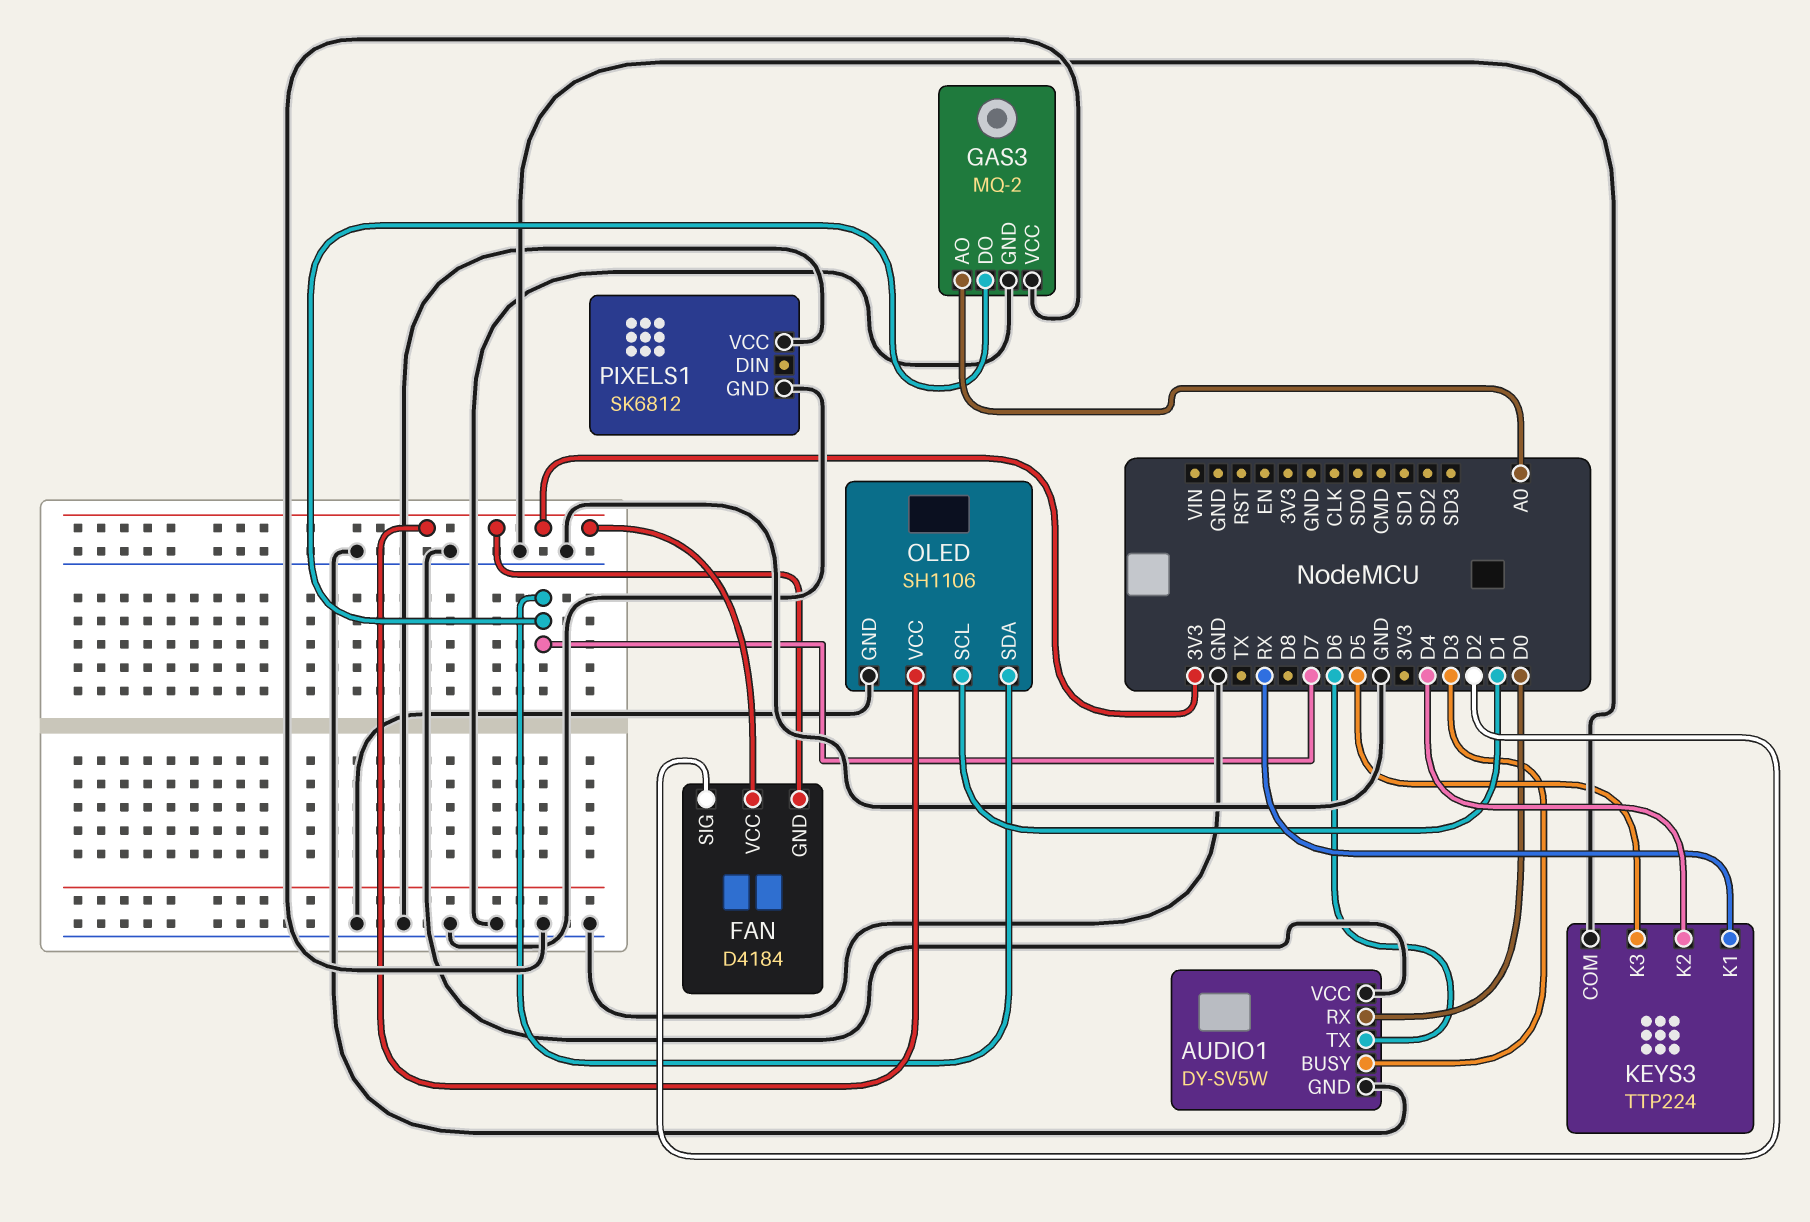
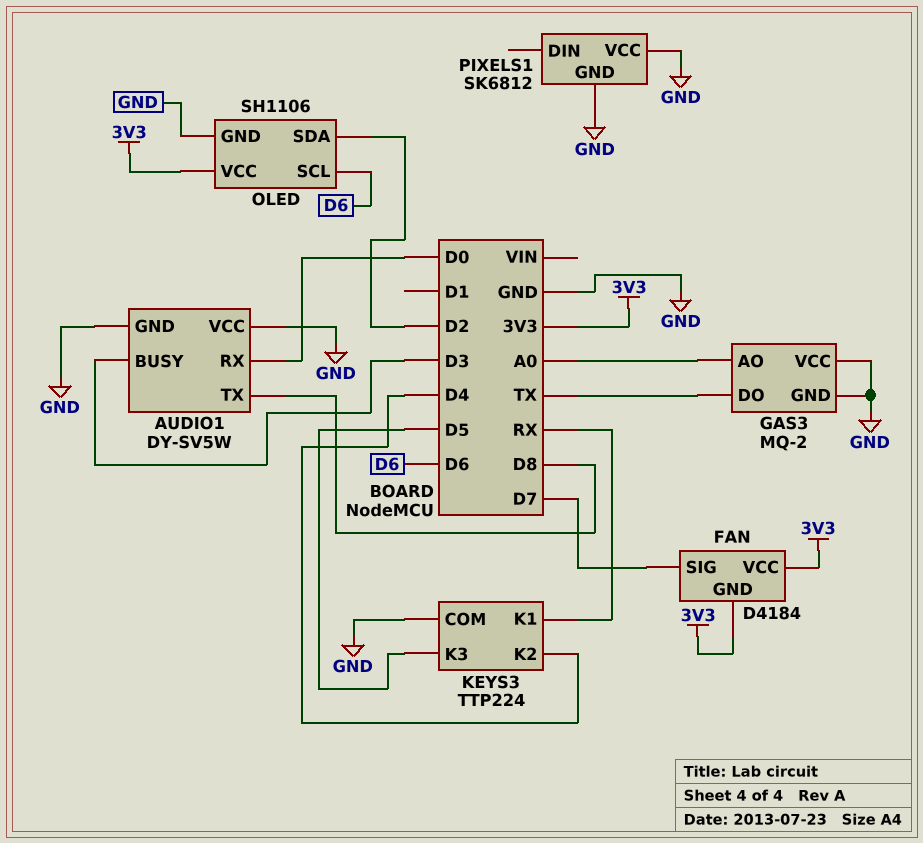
AUDIO1 pin TX: D6 -> D8
FAN pin SIG: D2 -> D7
GAS3 pin DO: D7 -> TX
OLED pin SCL: D1 -> D6
OLED pin SDA: D7 -> D2

